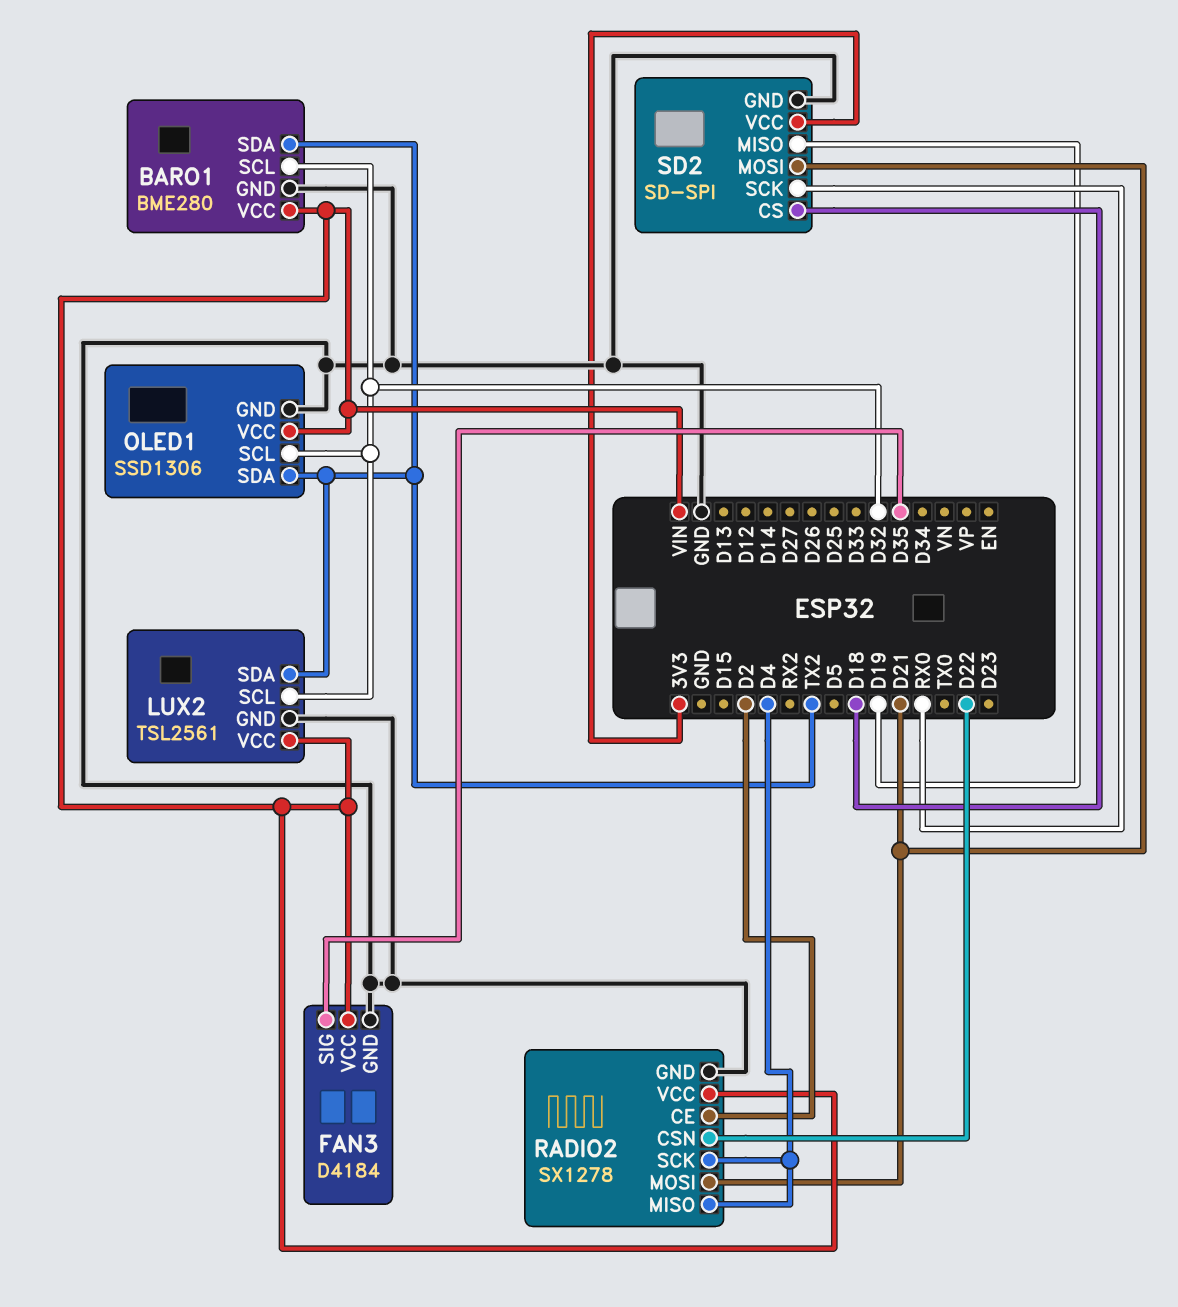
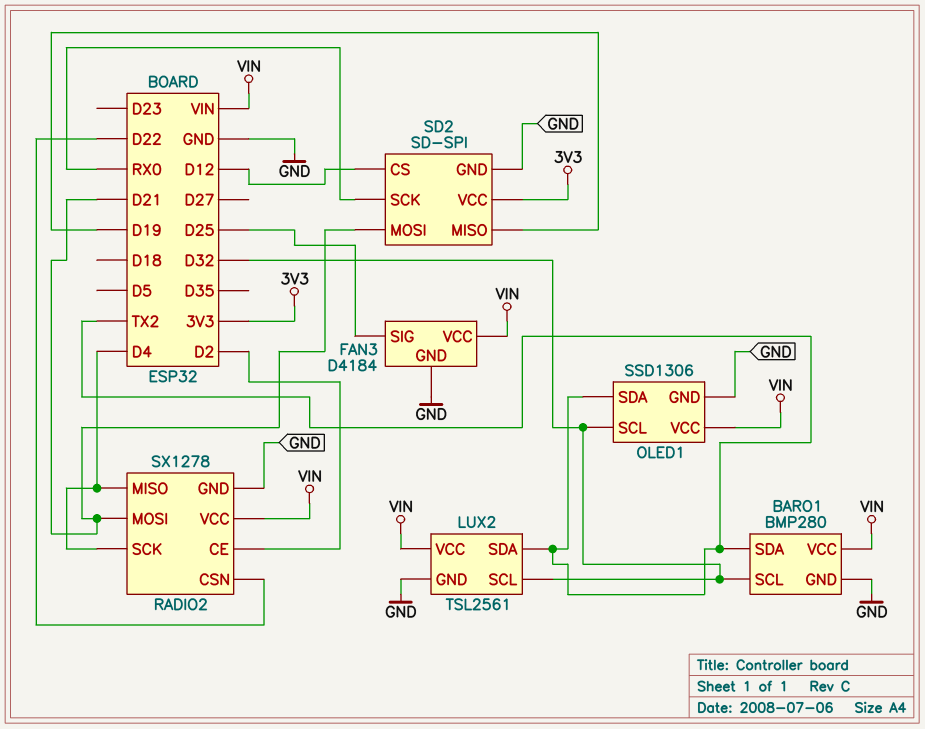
BARO1: BME280 -> BMP280
FAN3 pin SIG: D35 -> D25
SD2 pin CS: D18 -> D12

